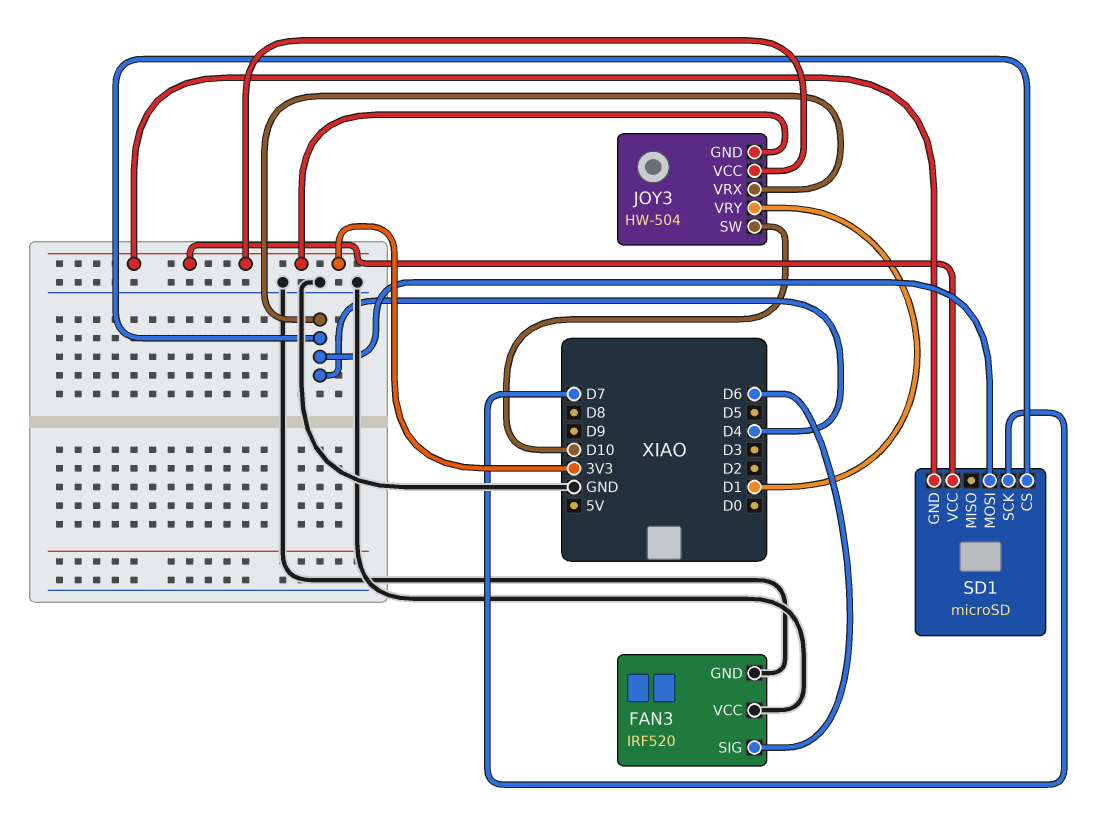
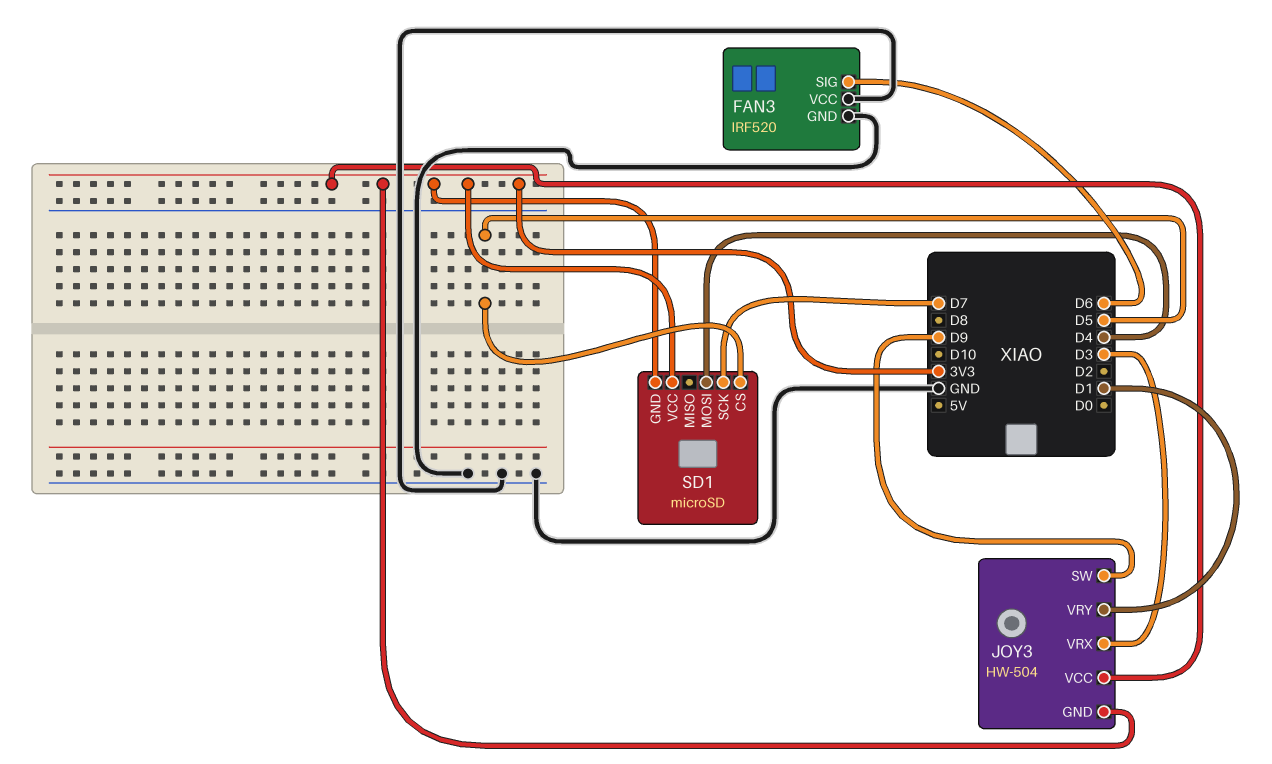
JOY3 pin SW: D10 -> D9
JOY3 pin VRX: D4 -> D3
SD1 pin CS: D4 -> D5

